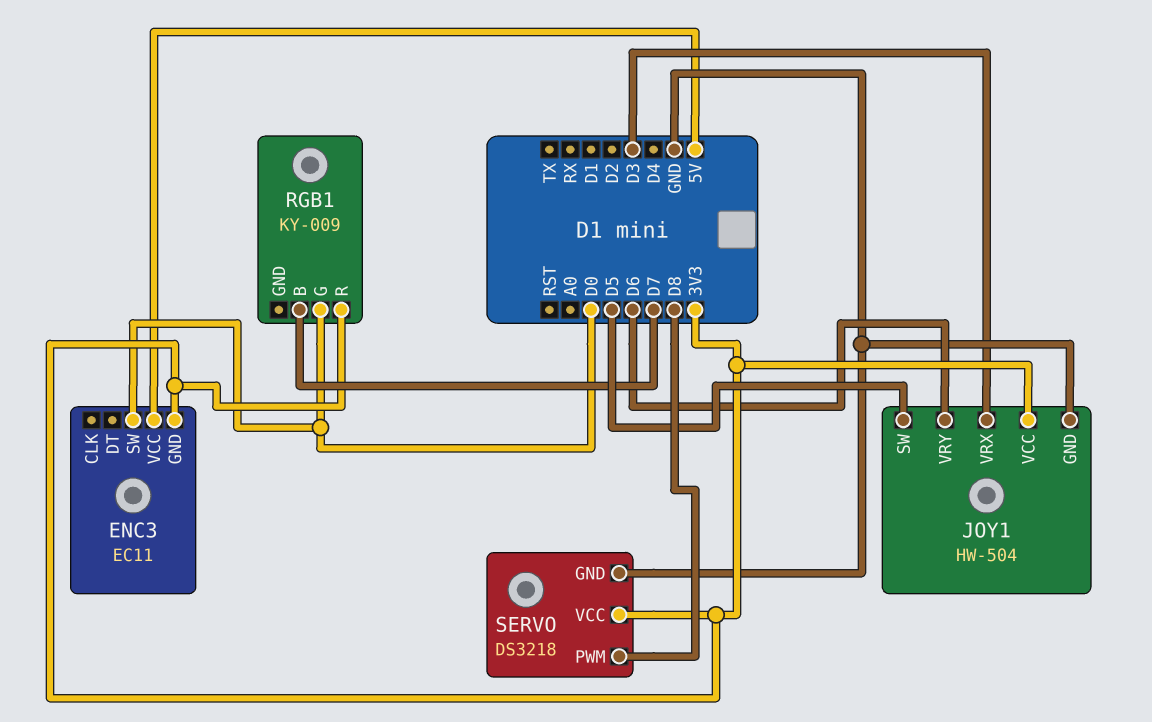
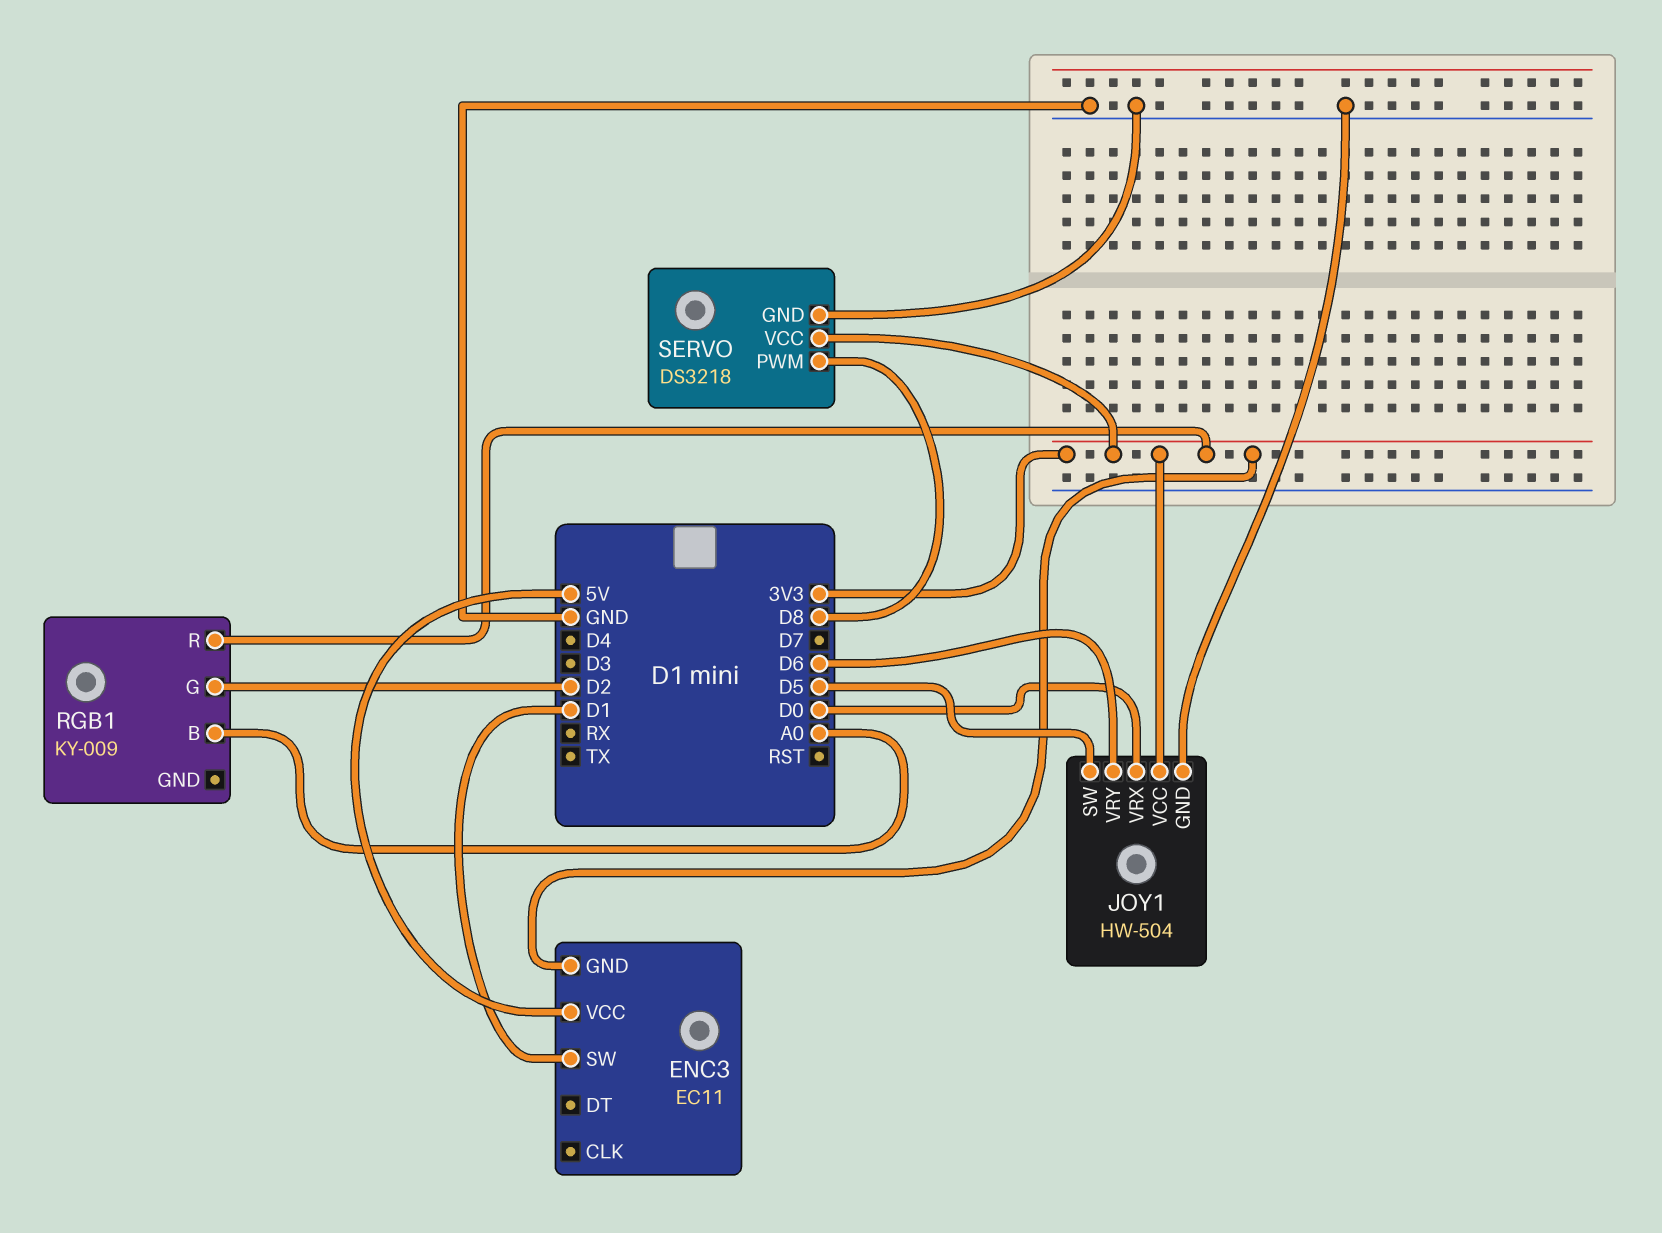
ENC3 pin SW: D0 -> D1
JOY1 pin VRX: D3 -> D0
RGB1 pin B: D7 -> A0
RGB1 pin G: D0 -> D2

